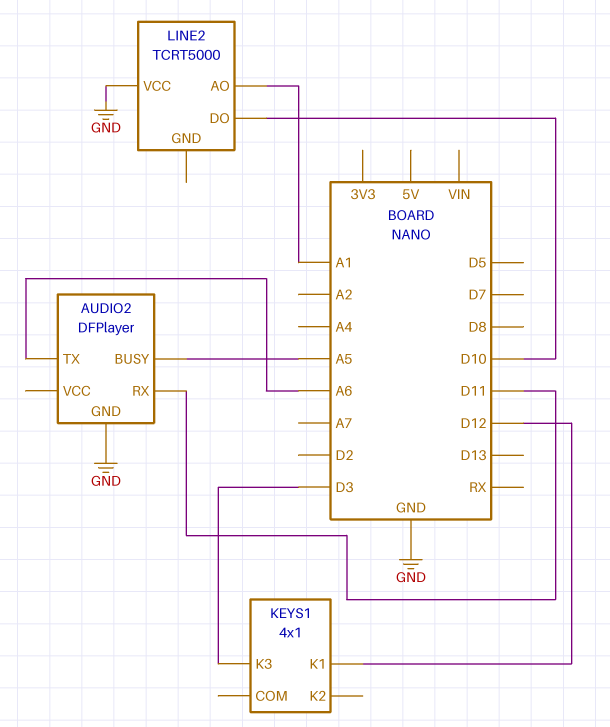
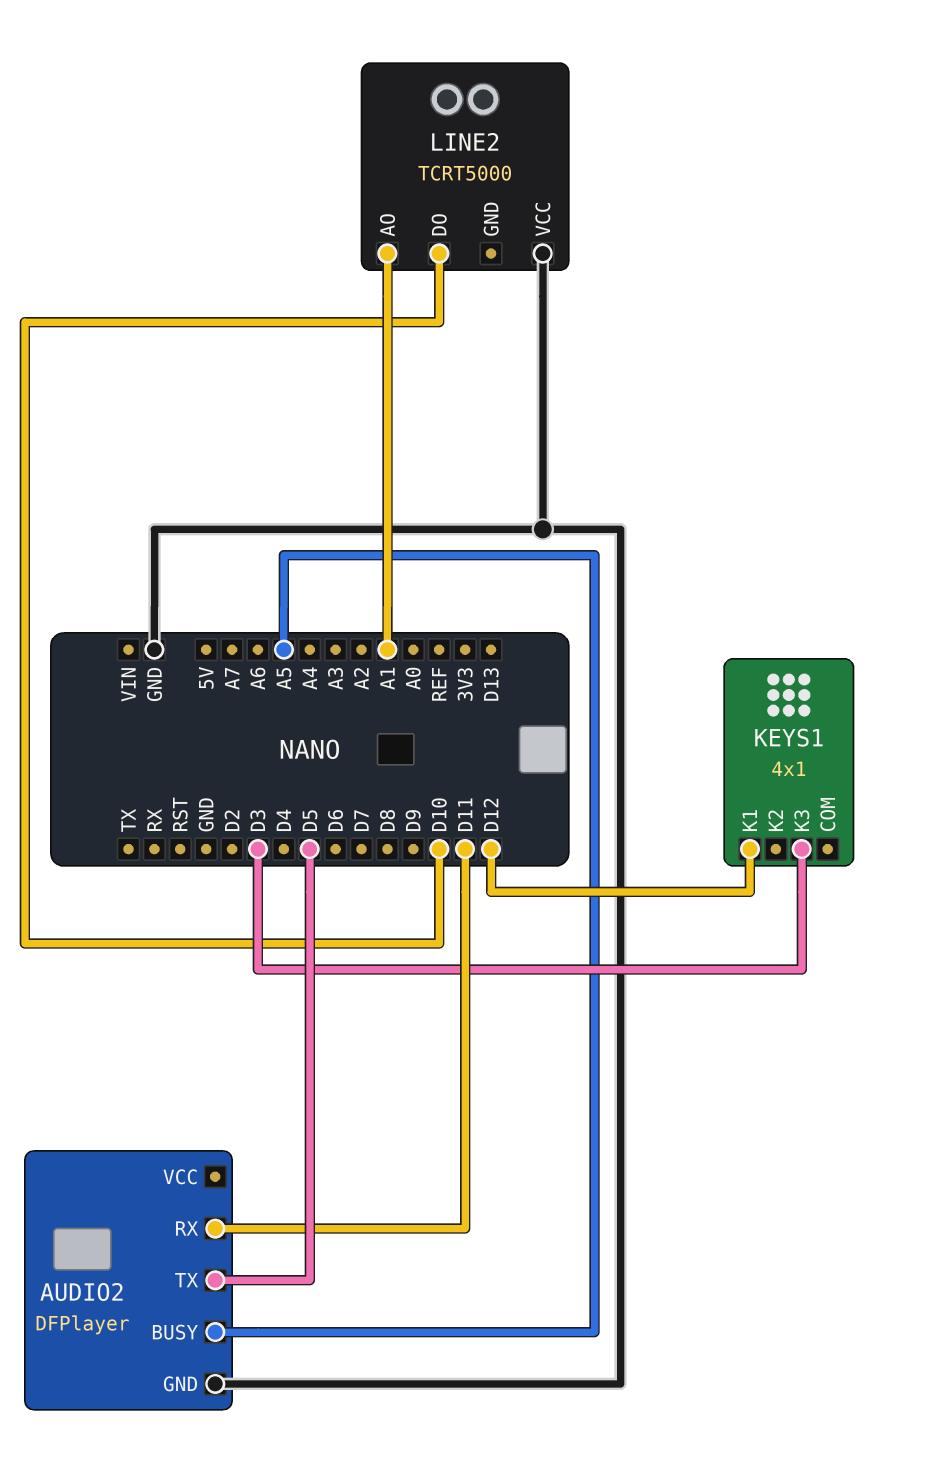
AUDIO2 pin TX: A6 -> D5

